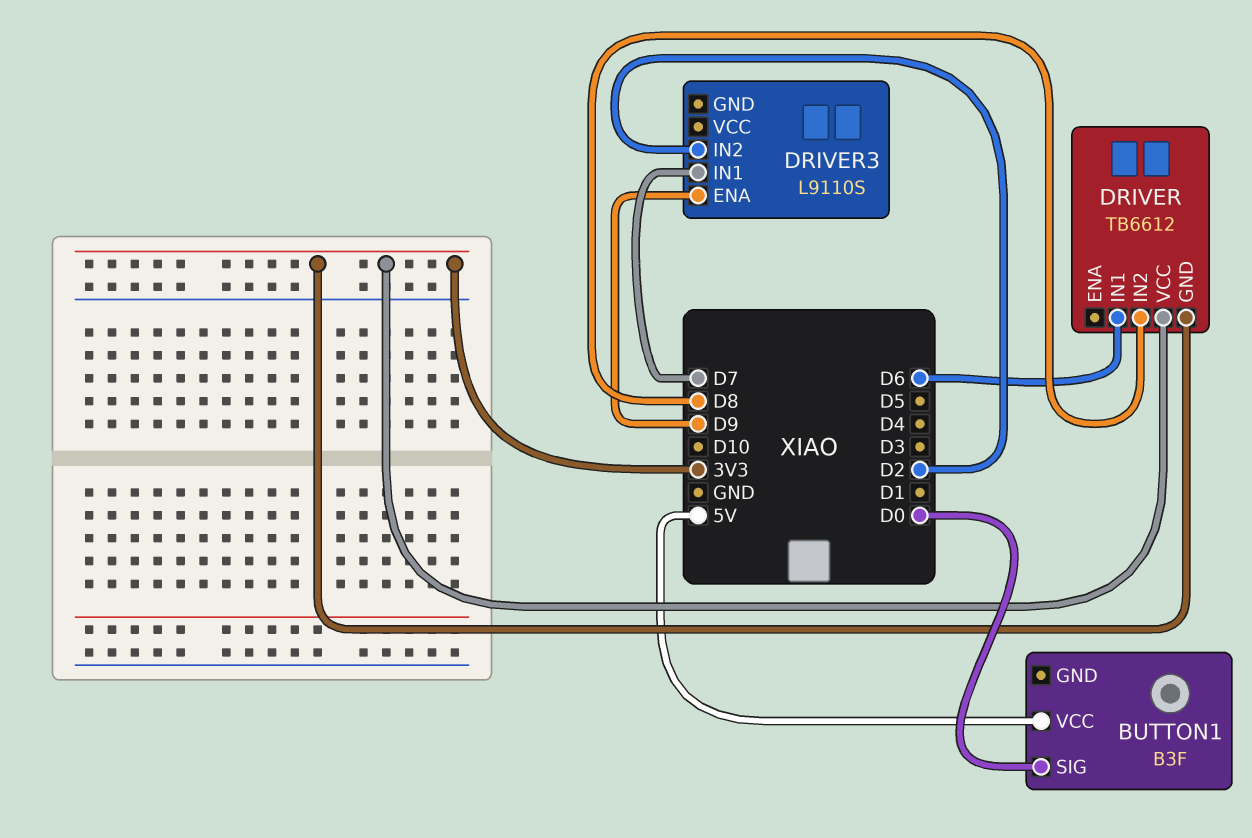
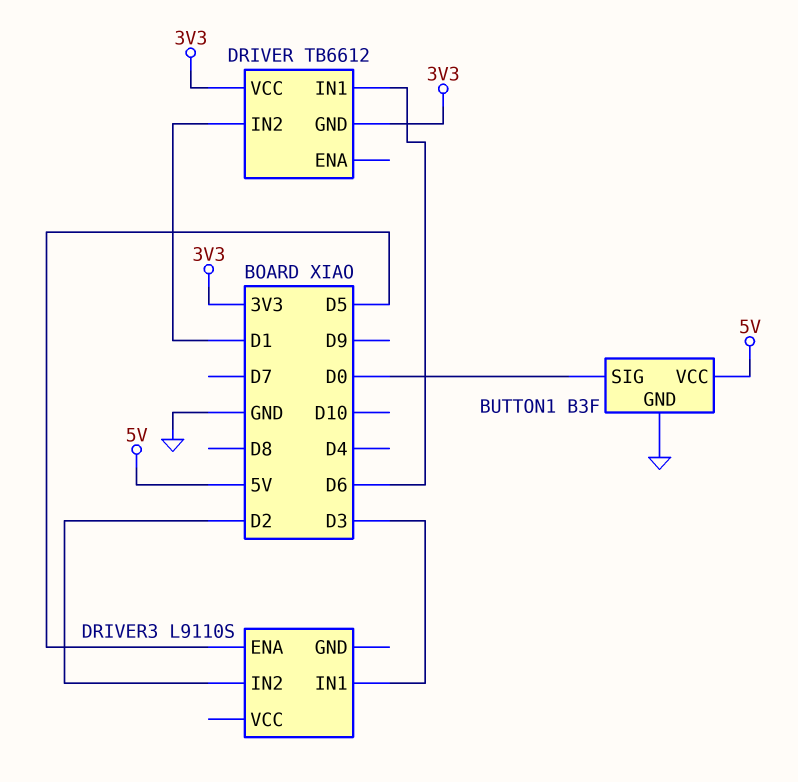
BUTTON1 pin GND: none -> GND
DRIVER pin IN2: D8 -> D1
DRIVER3 pin ENA: D9 -> D5
DRIVER3 pin IN1: D7 -> D3

